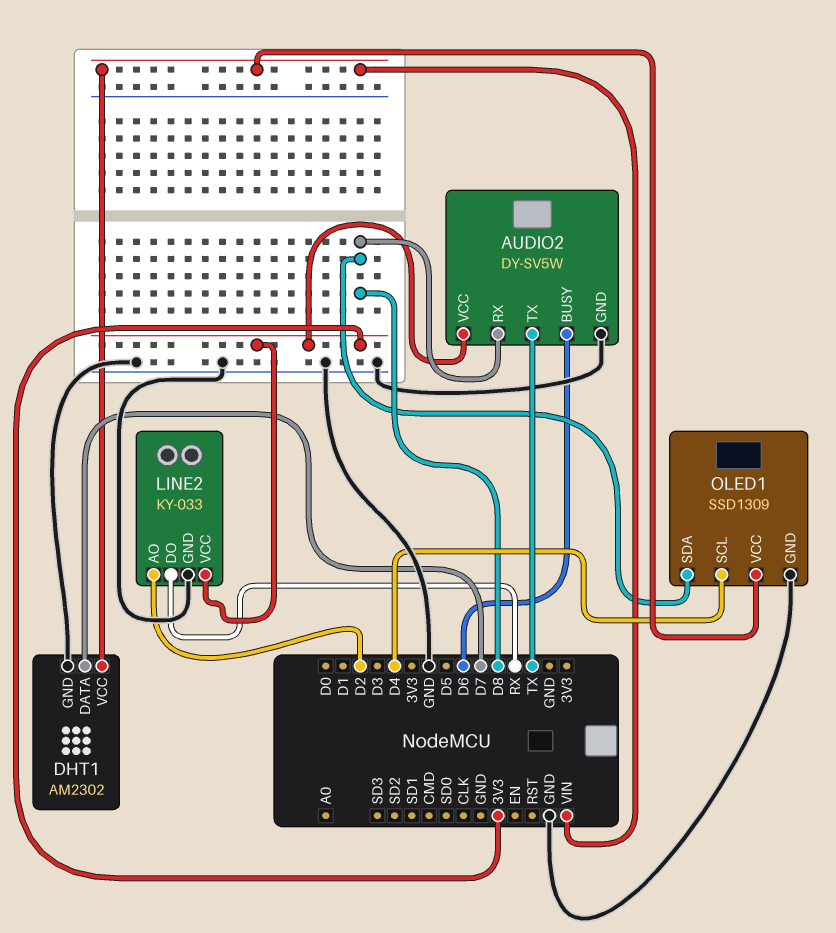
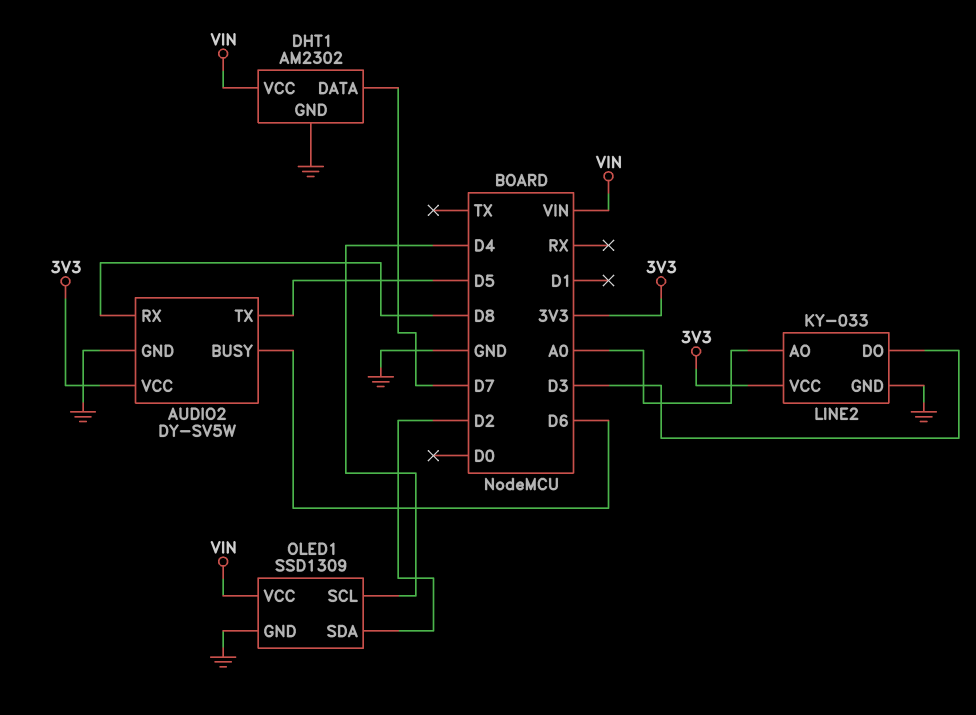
AUDIO2 pin TX: TX -> D5
LINE2 pin AO: D2 -> A0
LINE2 pin DO: RX -> D3
OLED1 pin SDA: D8 -> D2

